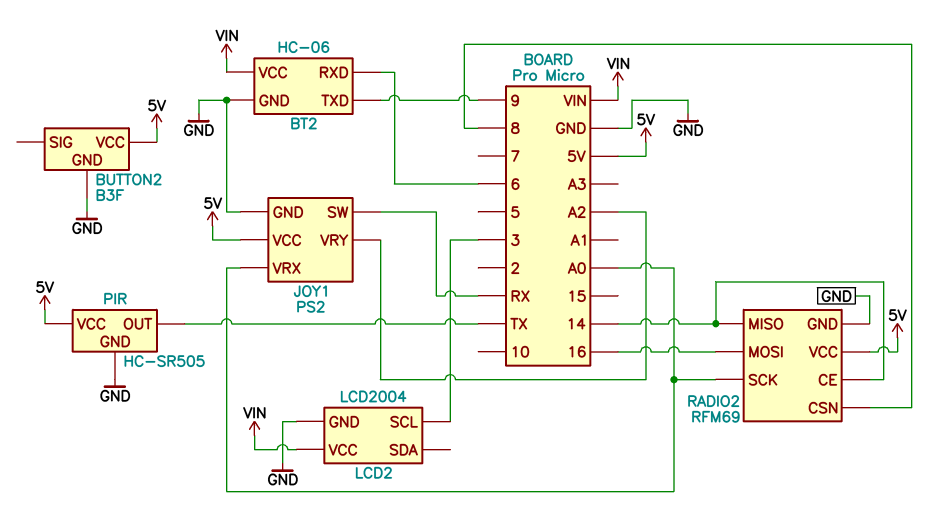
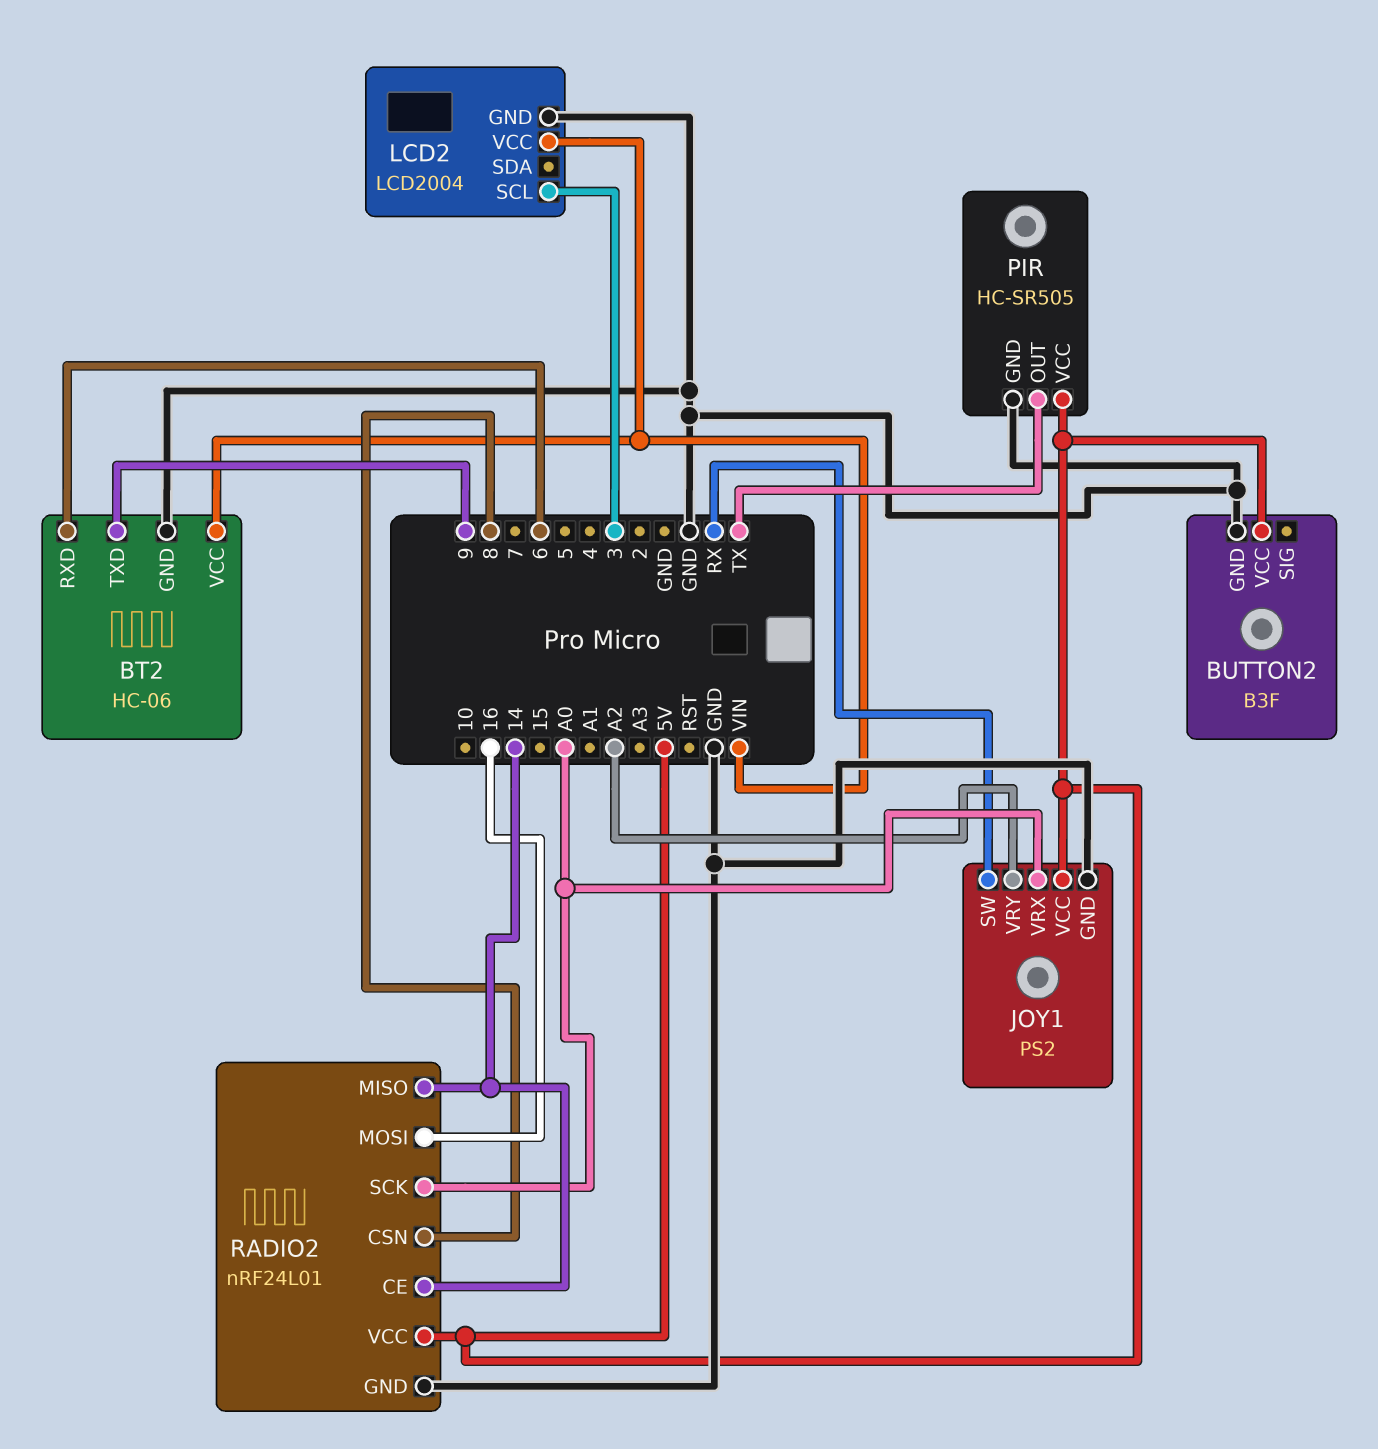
RADIO2: RFM69 -> nRF24L01

